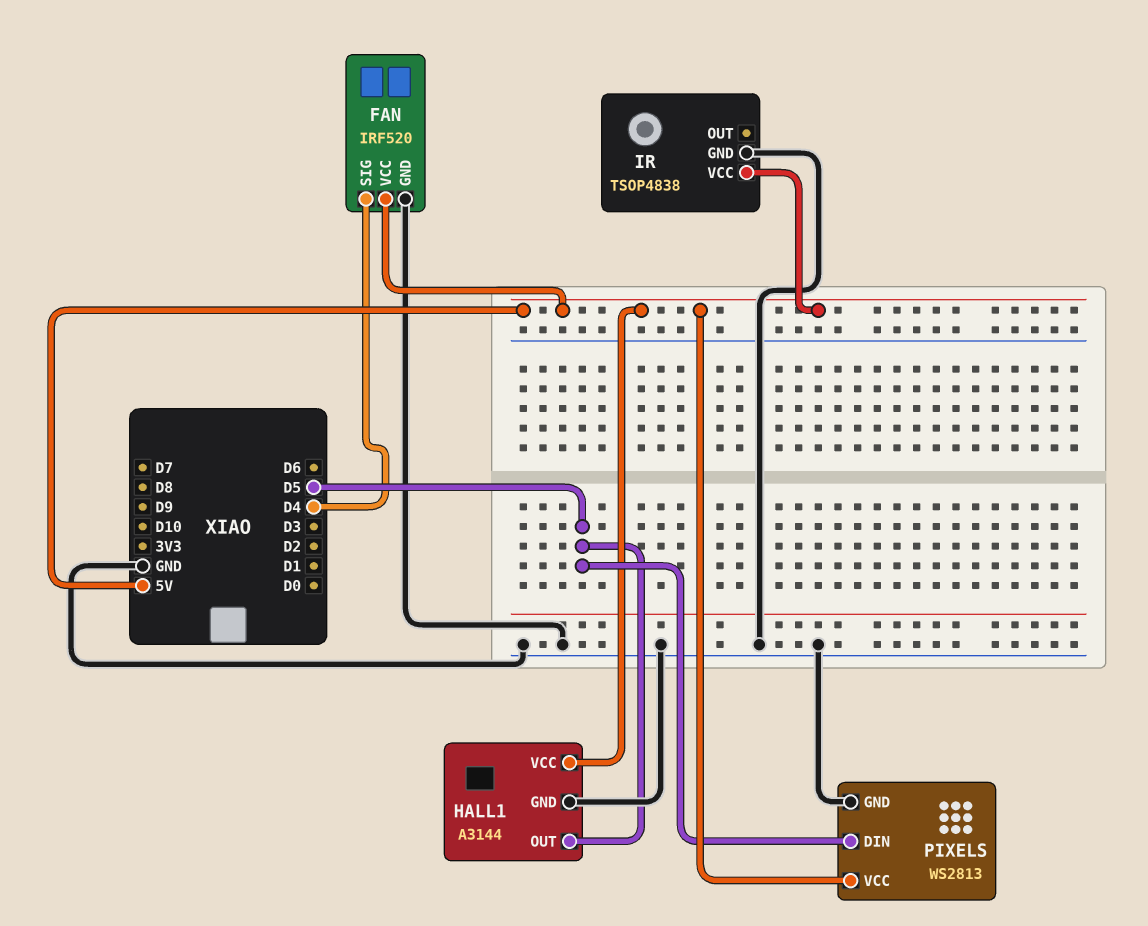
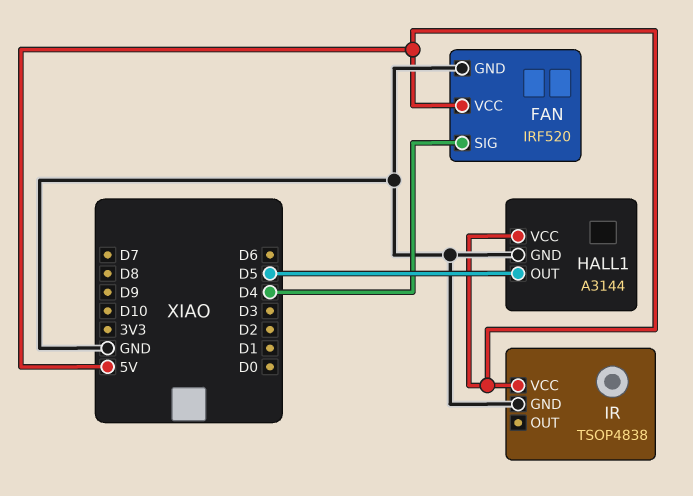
PIXELS: WS2813 -> none
PIXELS pin DIN: D5 -> none
PIXELS pin GND: GND -> none
PIXELS pin VCC: 5V -> none

